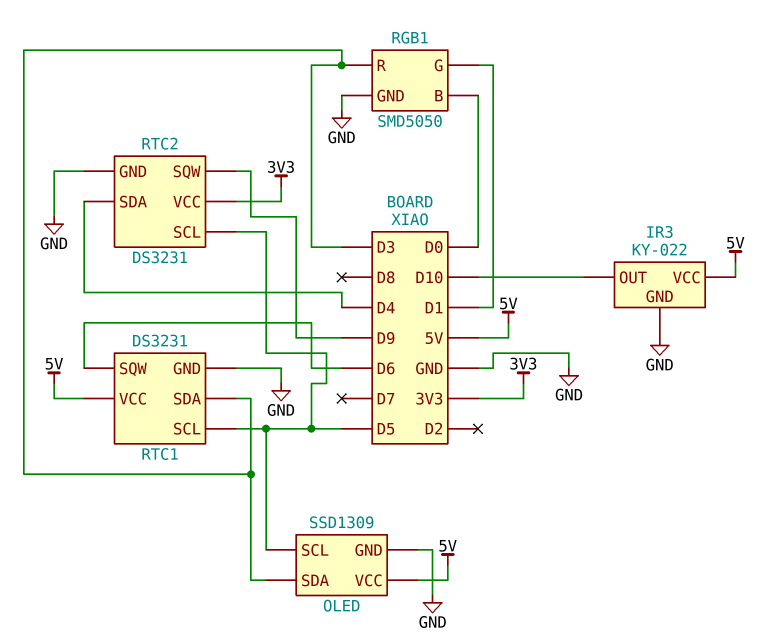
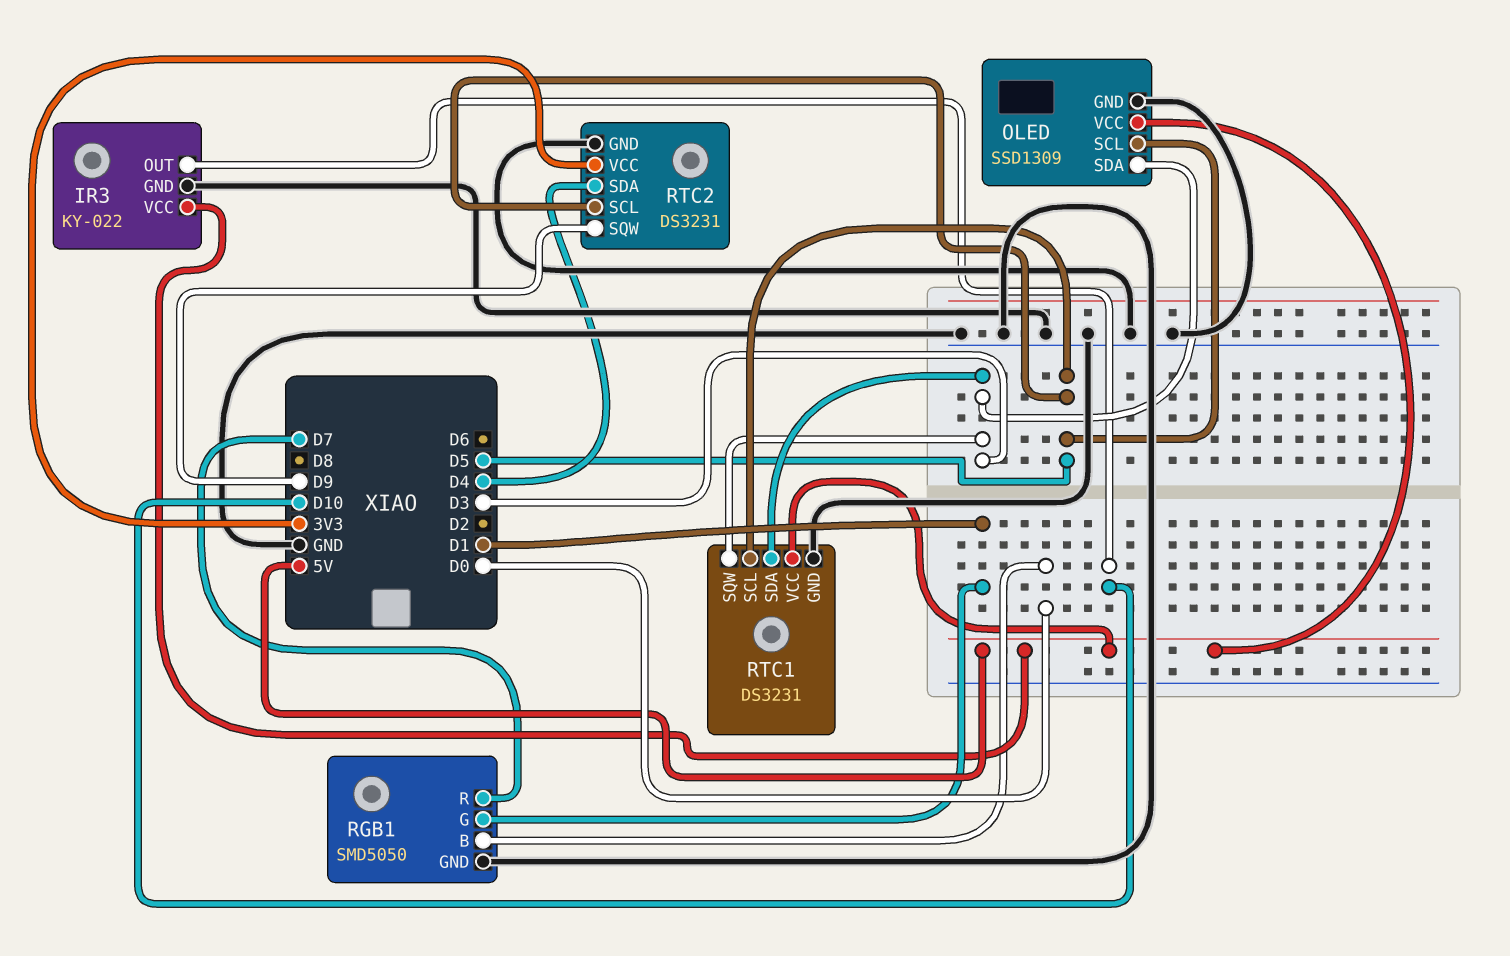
RGB1 pin R: D3 -> D7
RTC1 pin SQW: D6 -> D3

